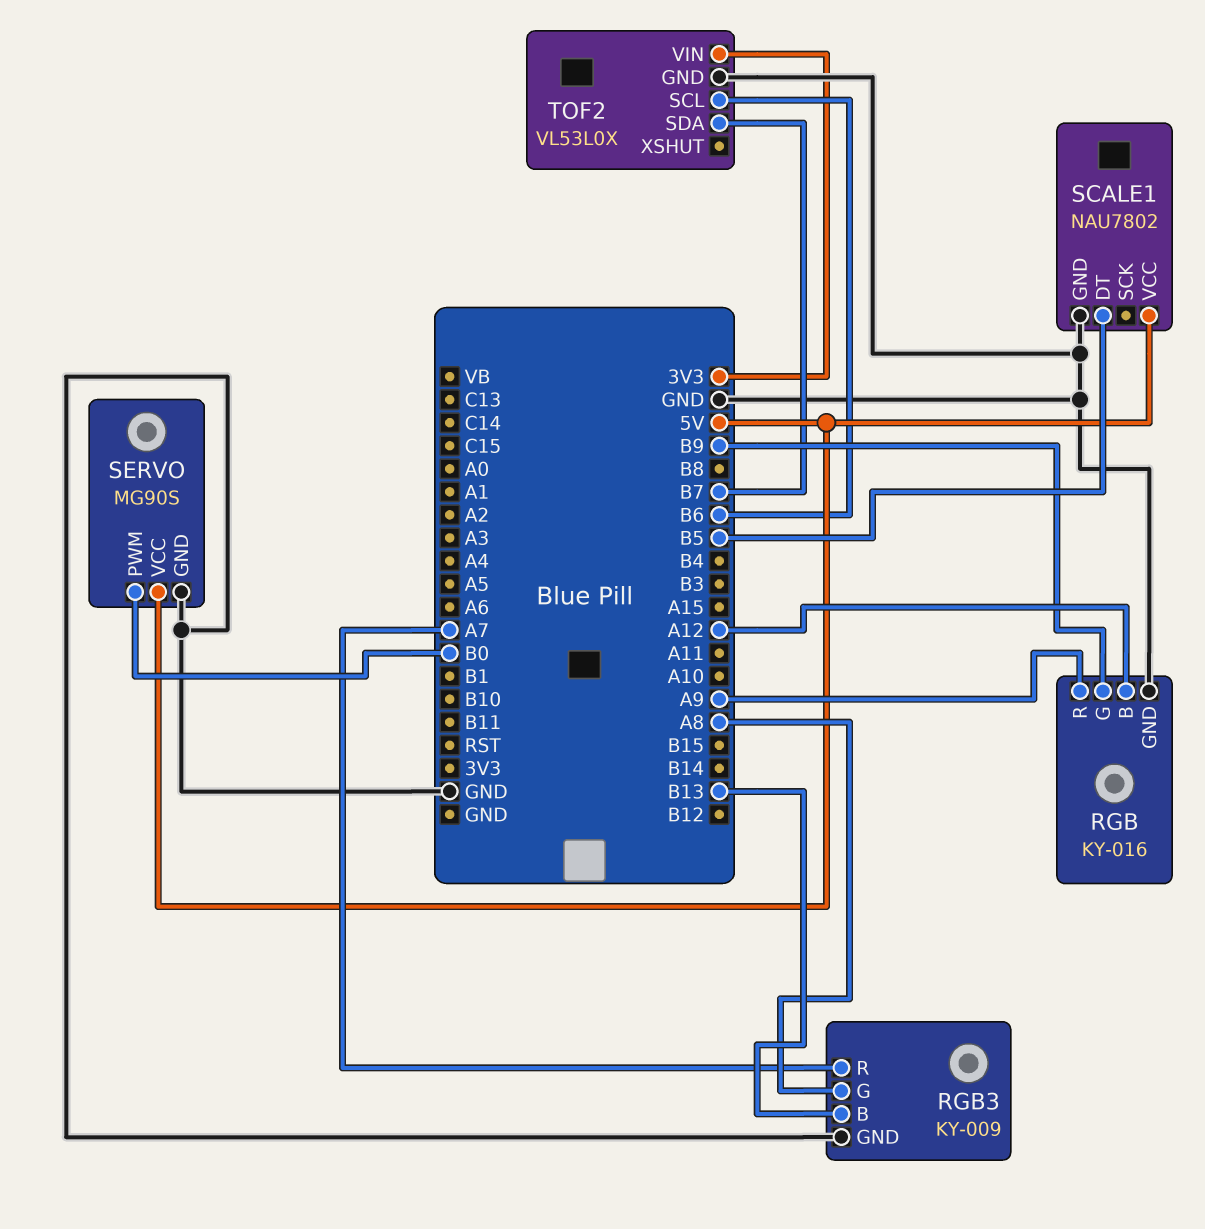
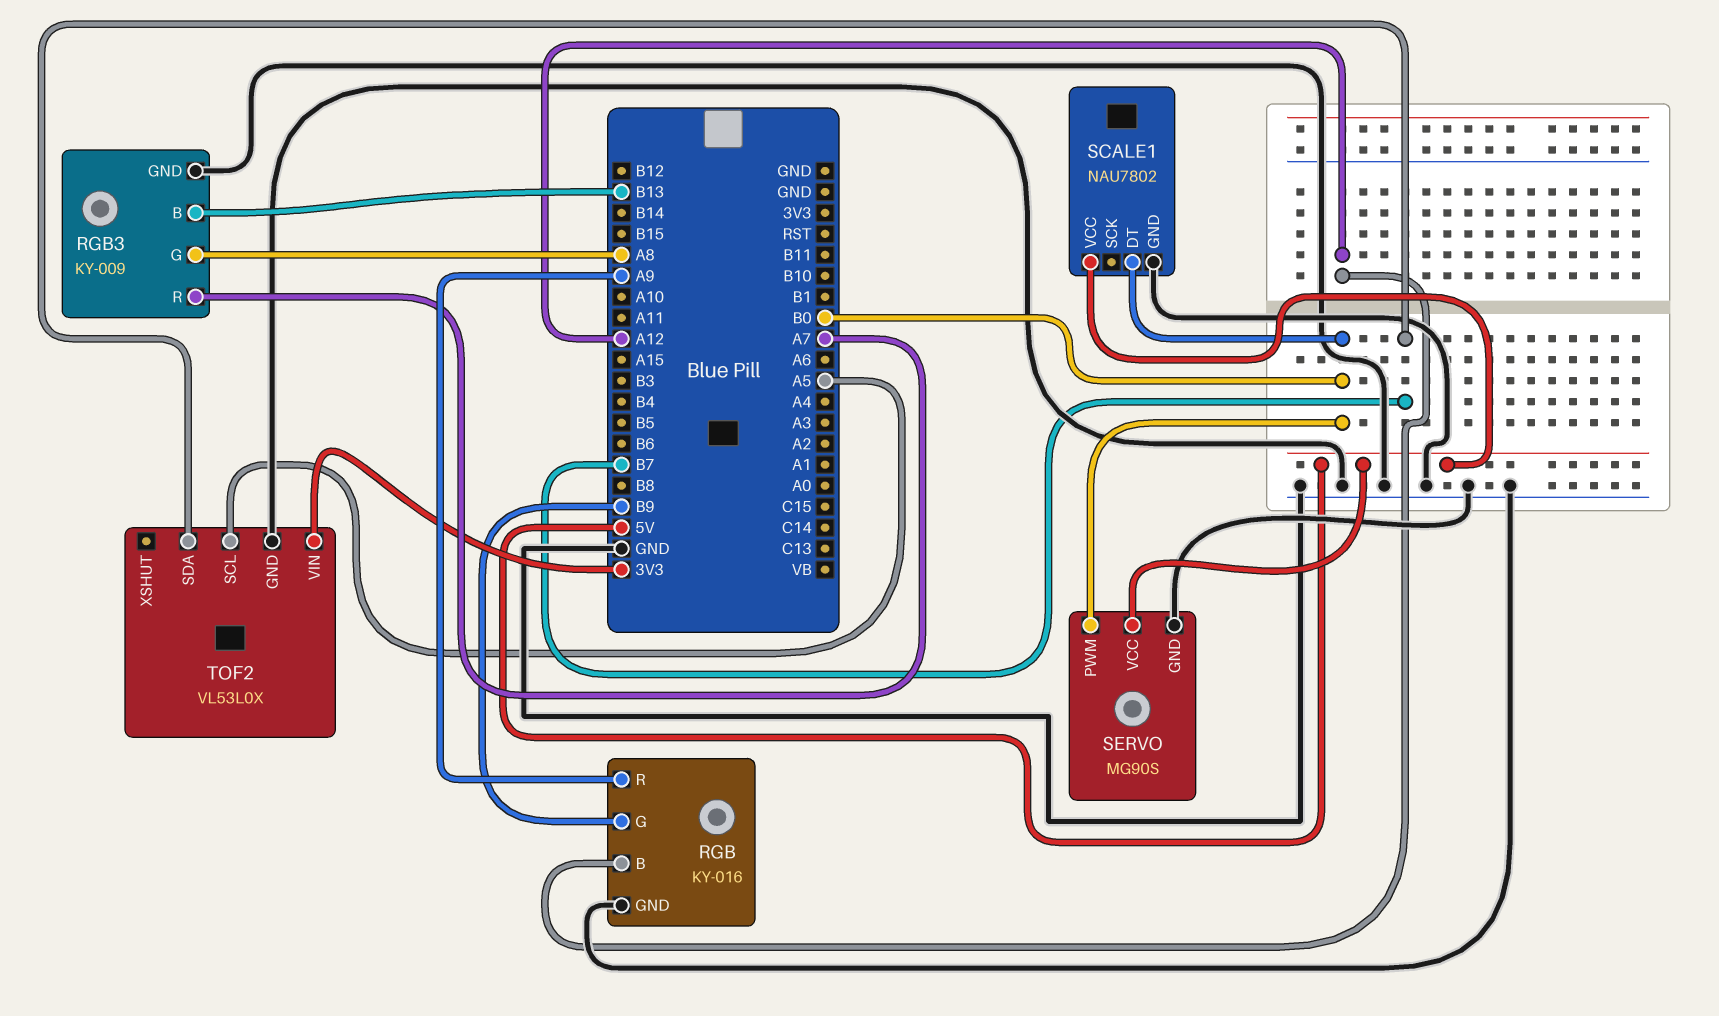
SCALE1 pin DT: B5 -> B0
TOF2 pin SCL: B6 -> A5

